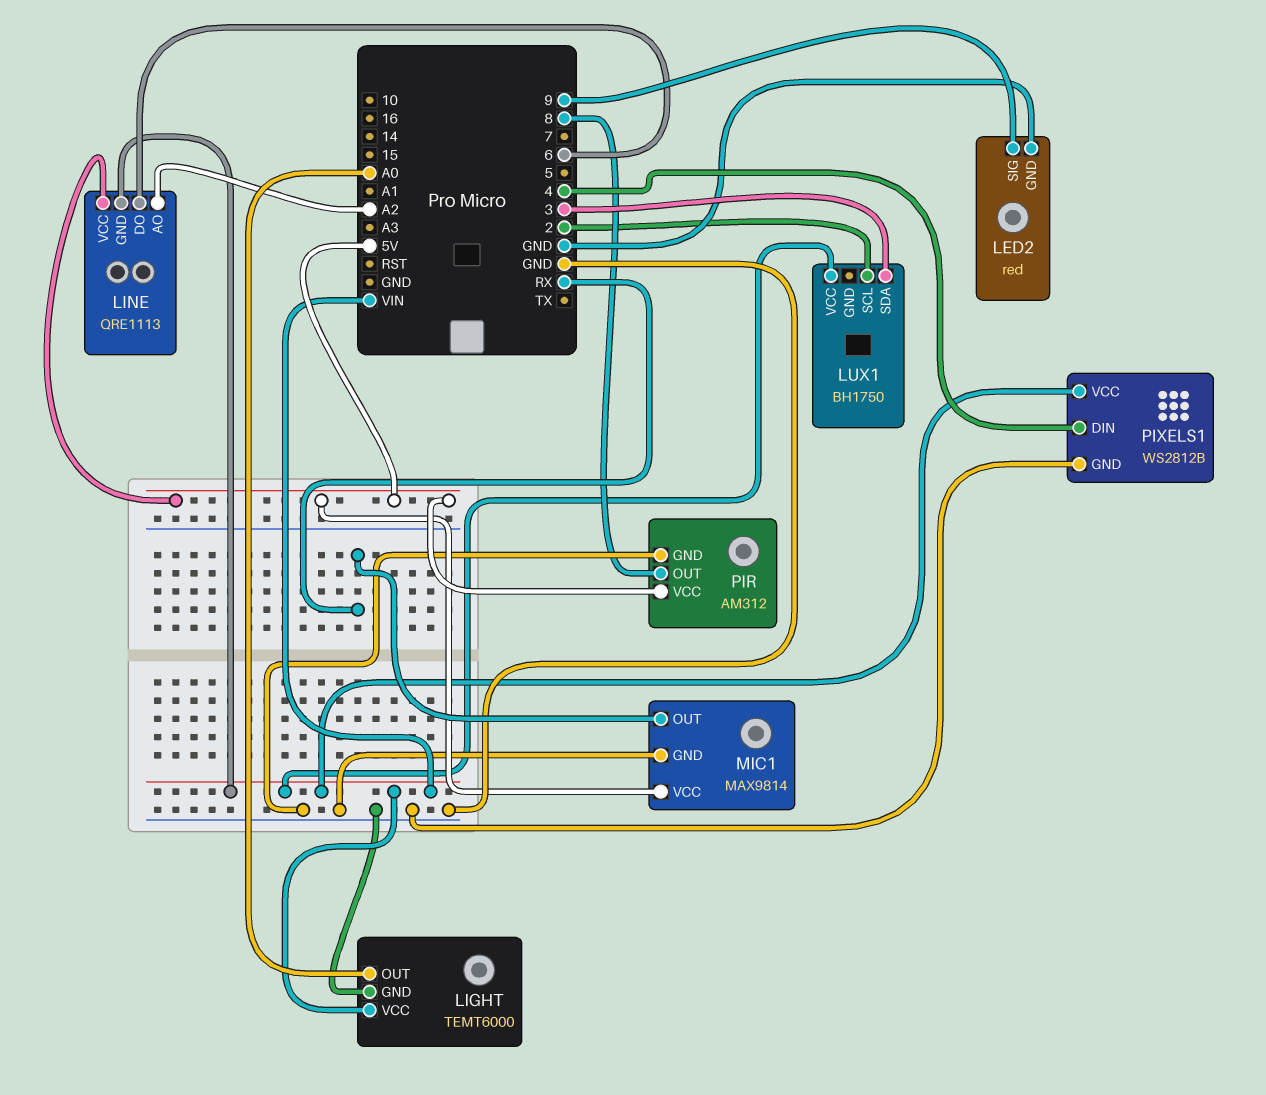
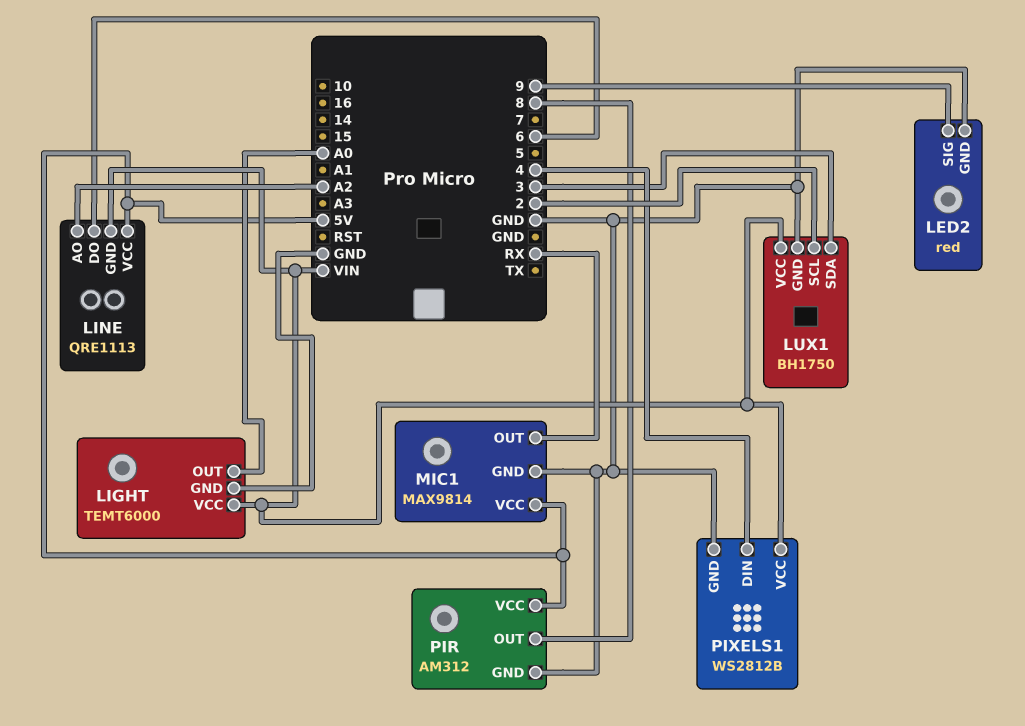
LUX1 pin GND: none -> GND

